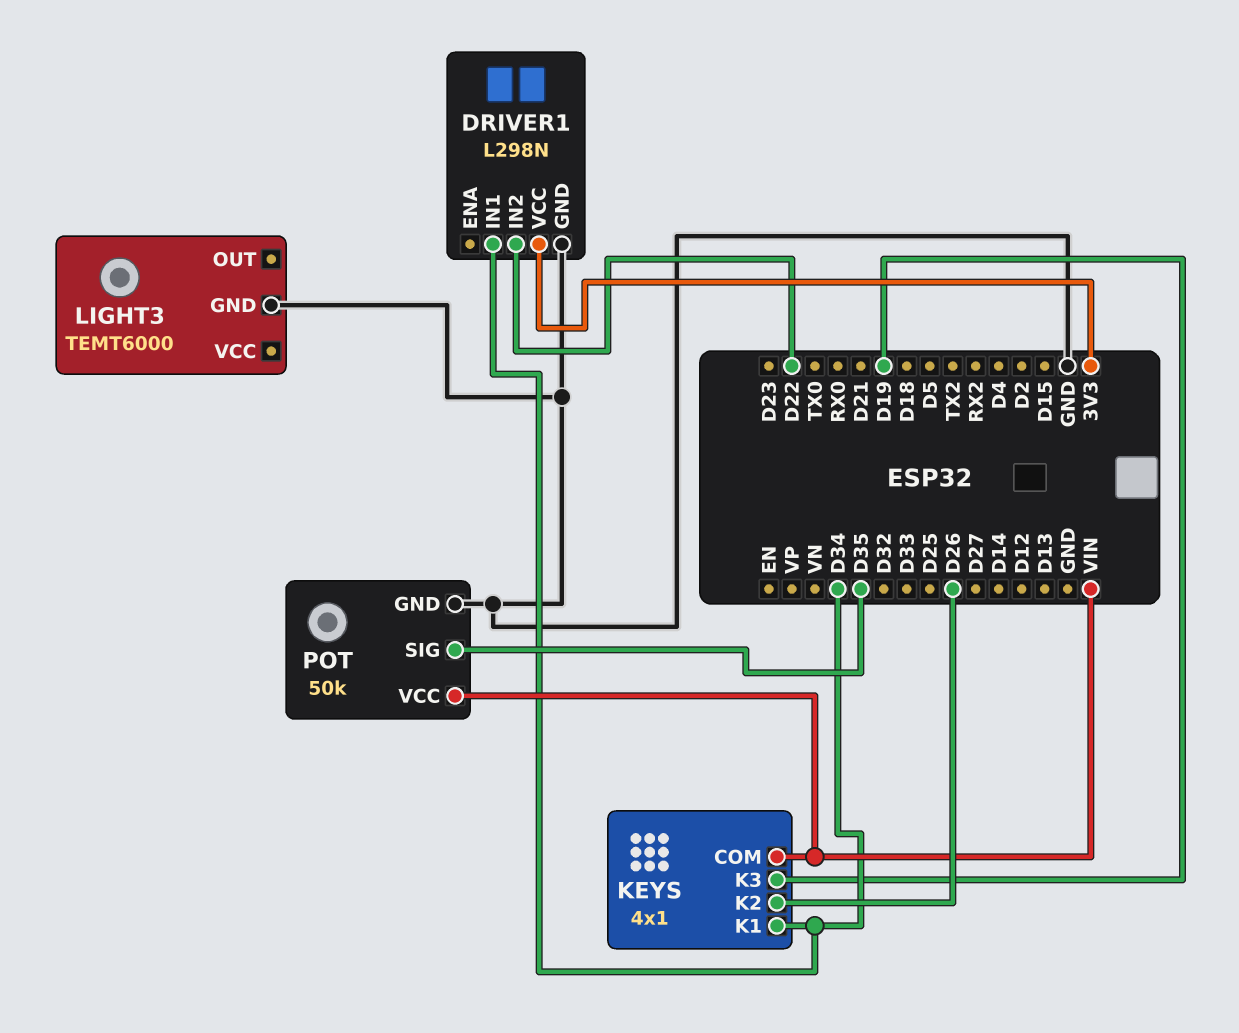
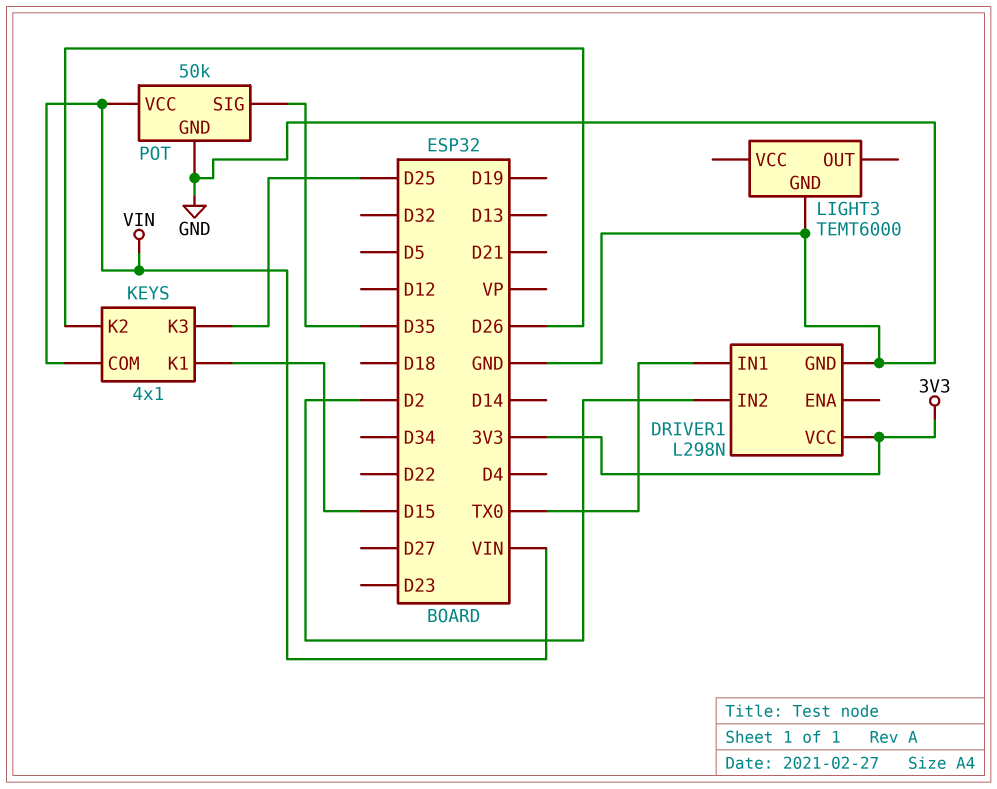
DRIVER1 pin IN1: D34 -> TX0
DRIVER1 pin IN2: D22 -> D2
KEYS pin K1: D34 -> D15
KEYS pin K3: D19 -> D25

